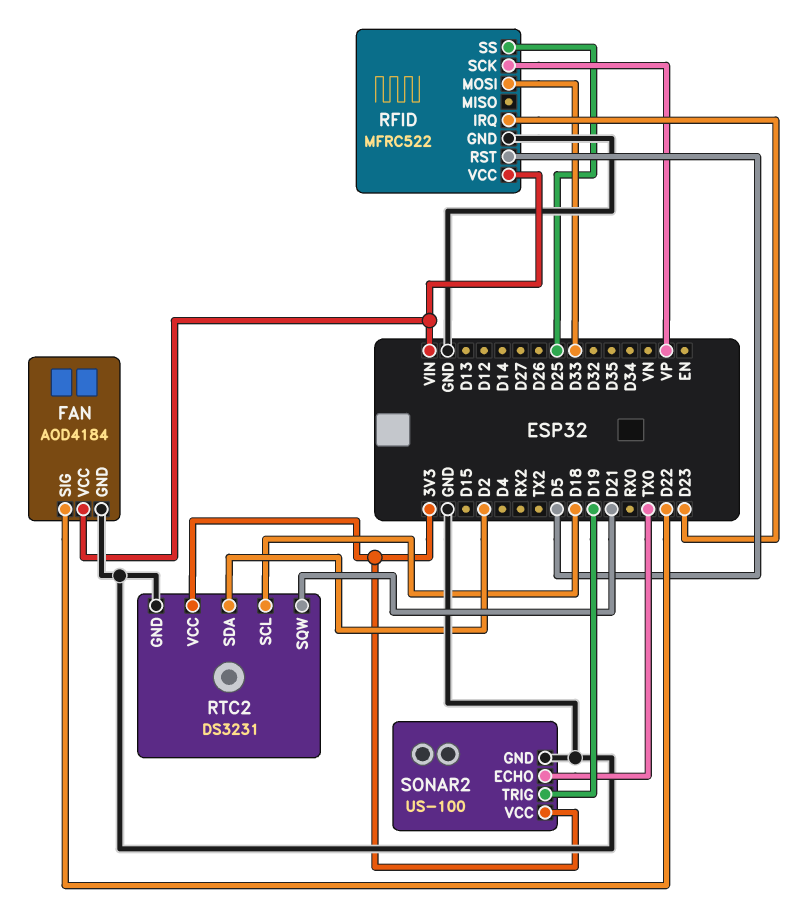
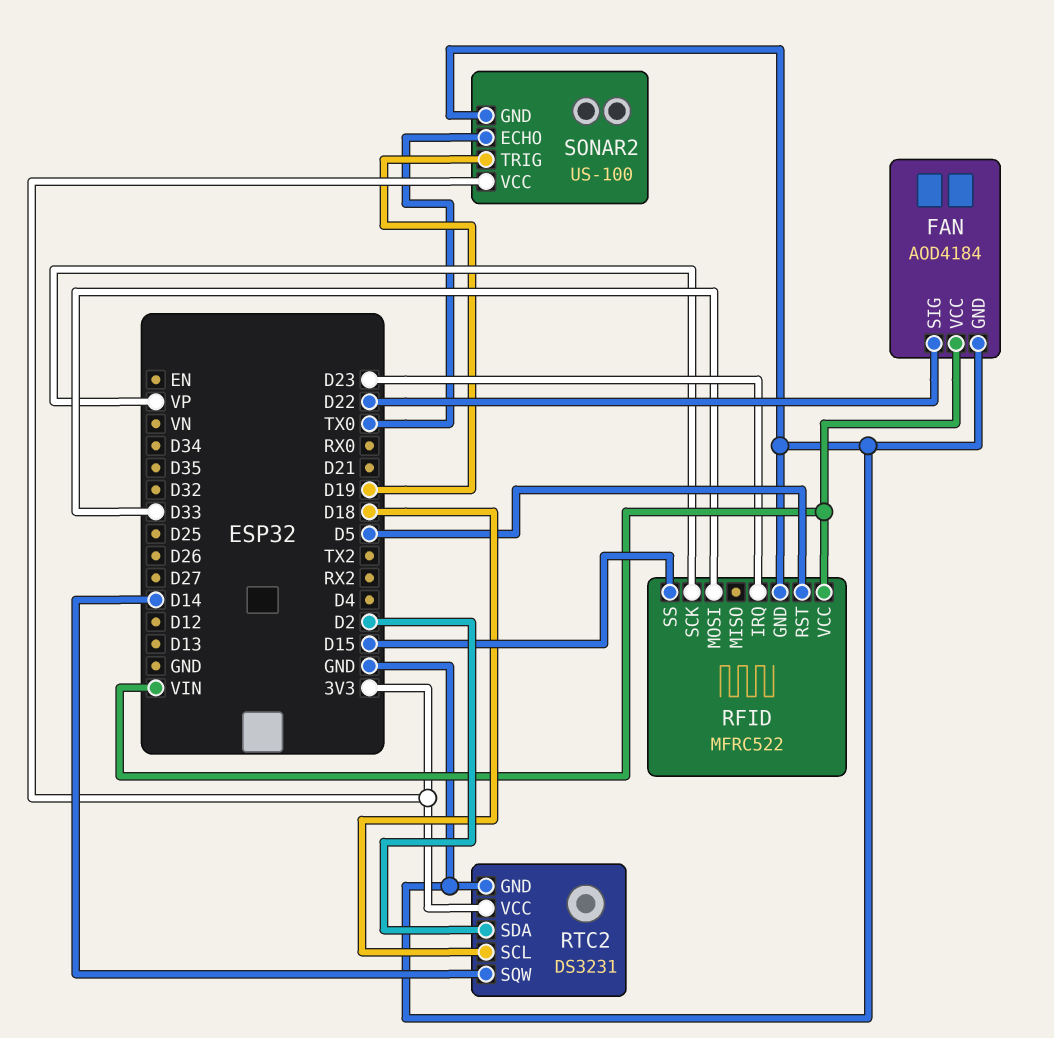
RFID pin SS: D25 -> D15
RTC2 pin SQW: D21 -> D14

